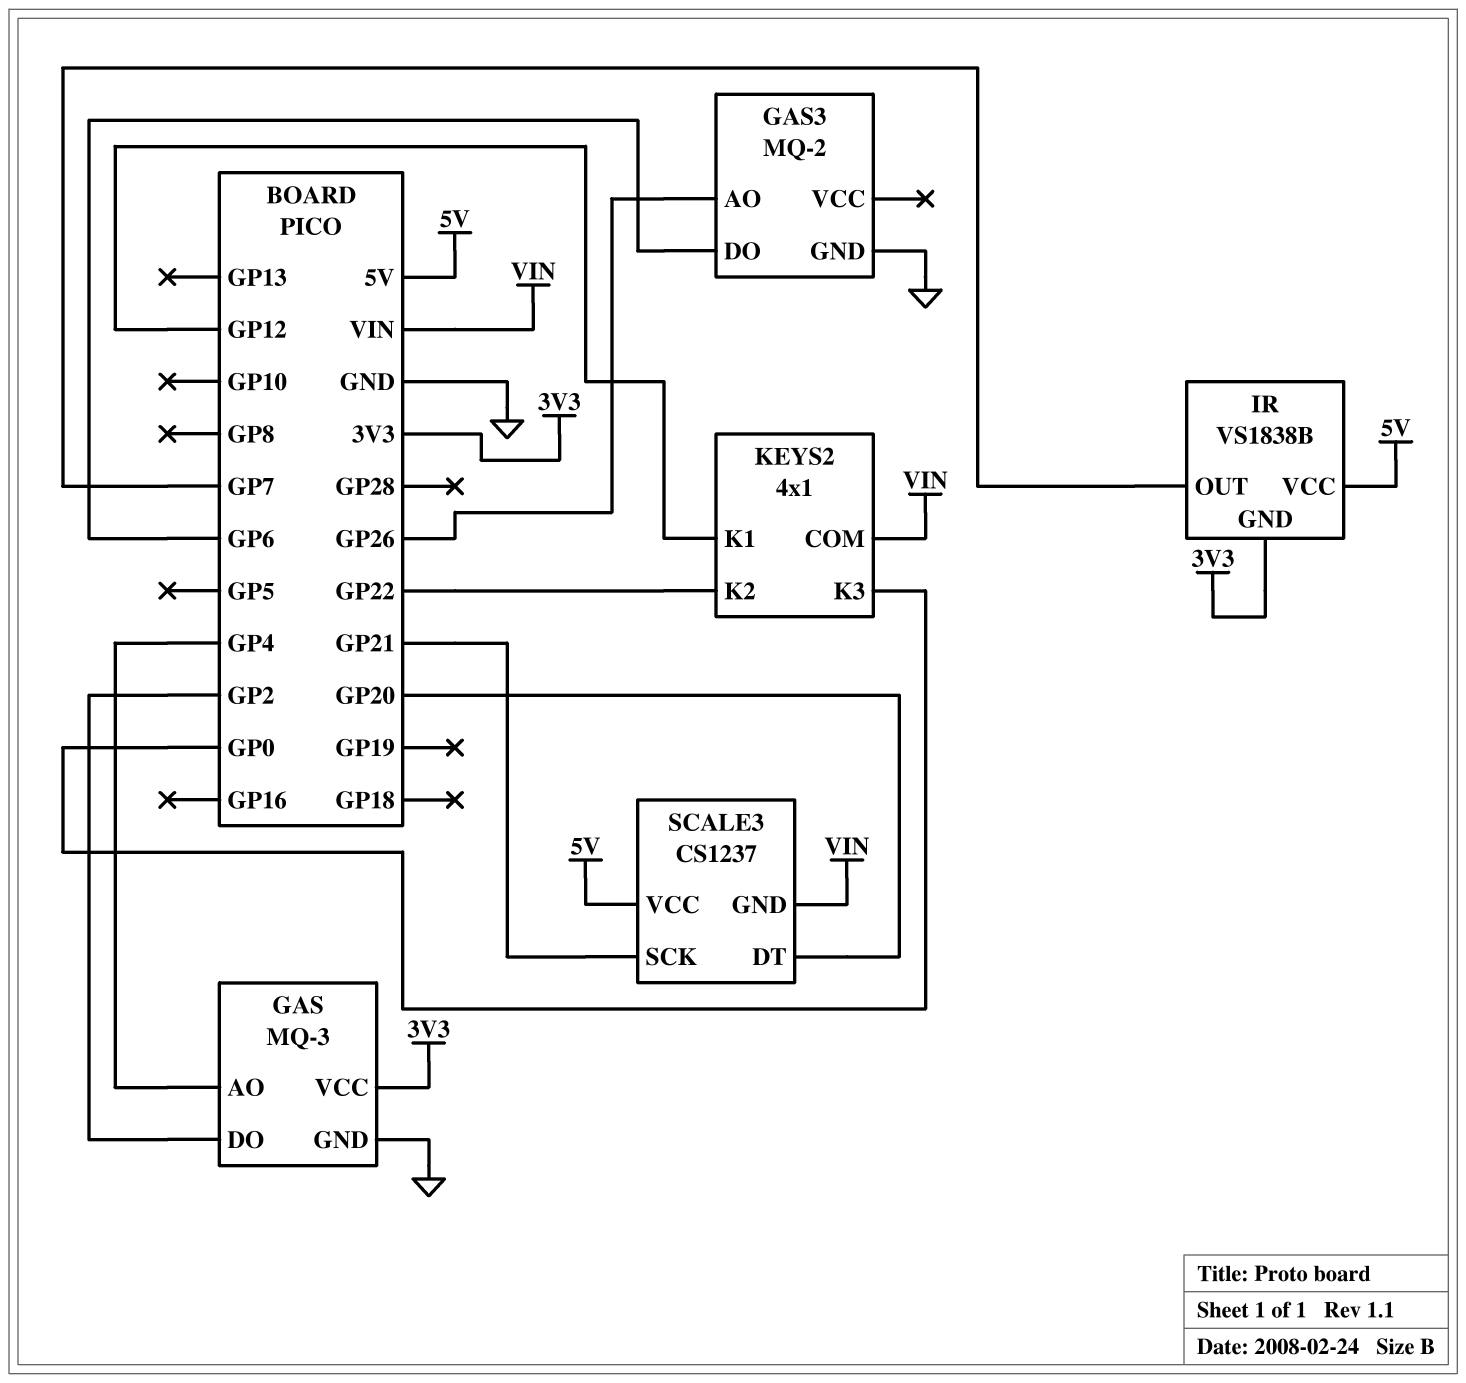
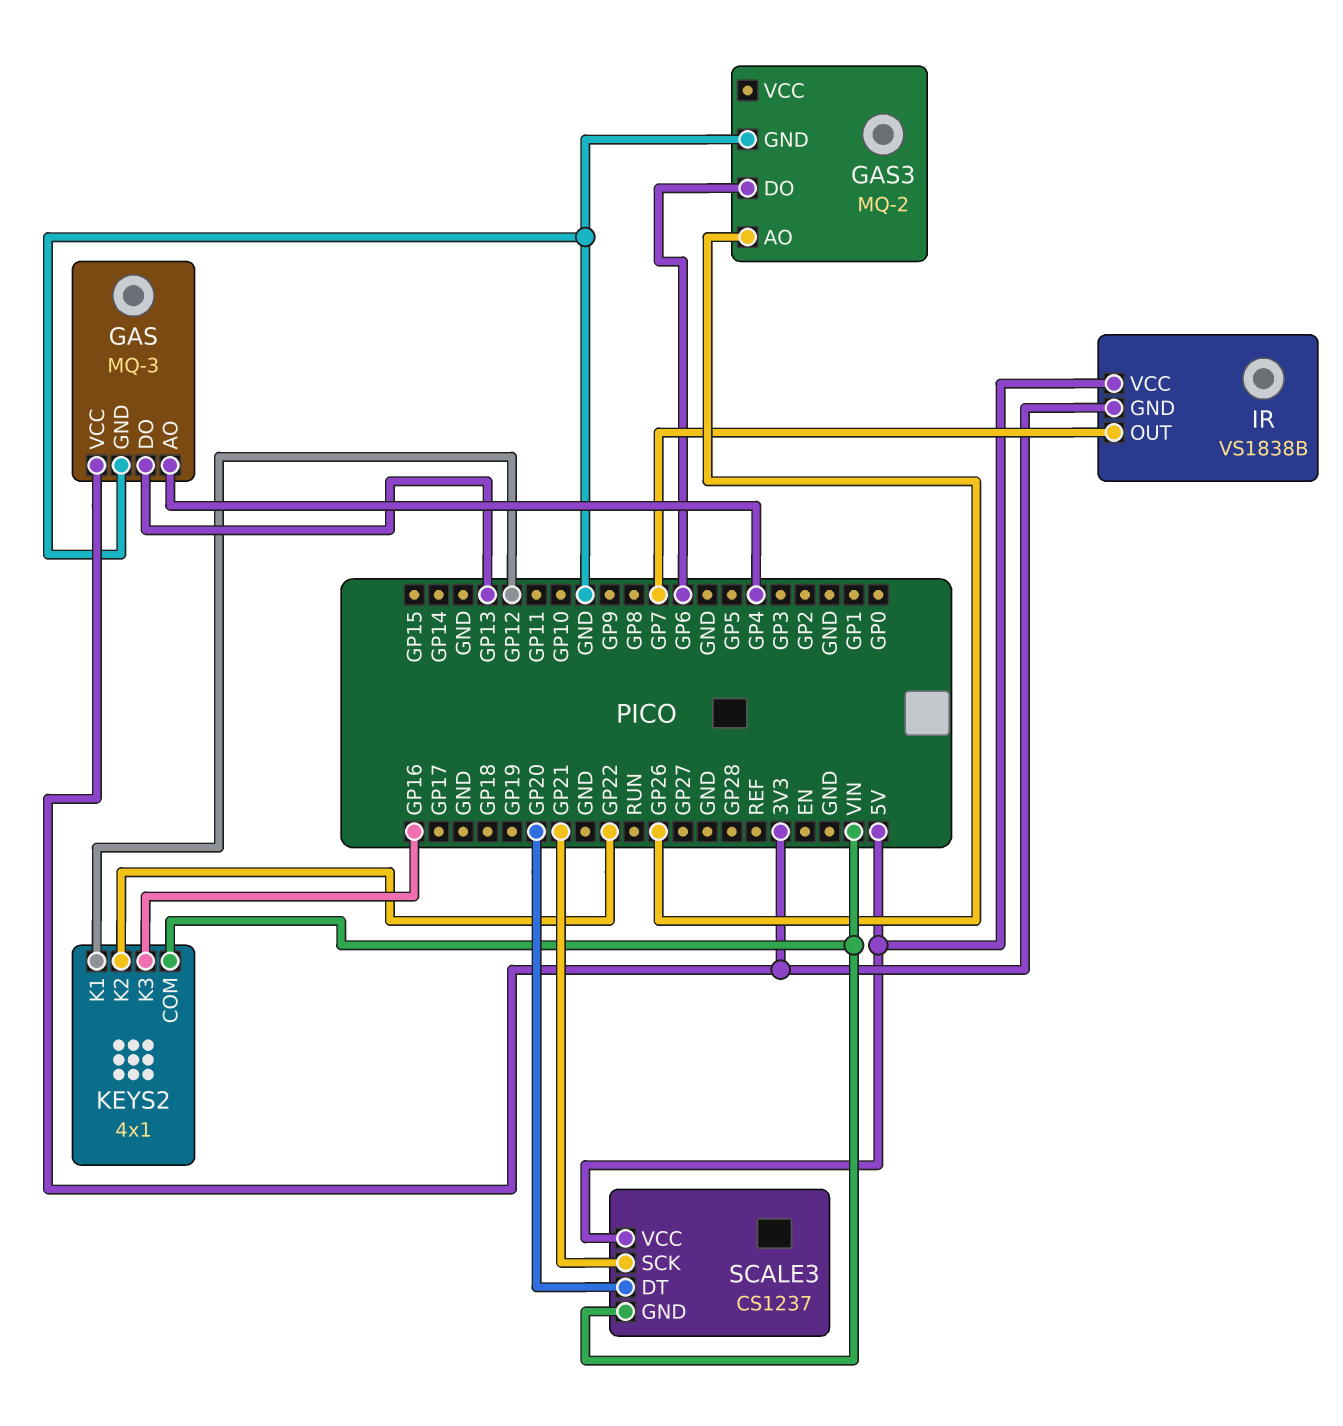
GAS pin DO: GP2 -> GP13
KEYS2 pin K3: GP0 -> GP16

